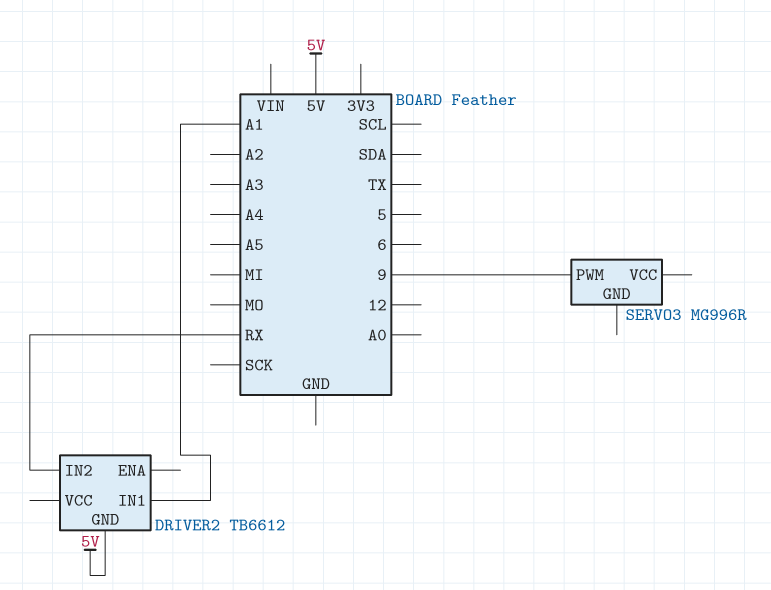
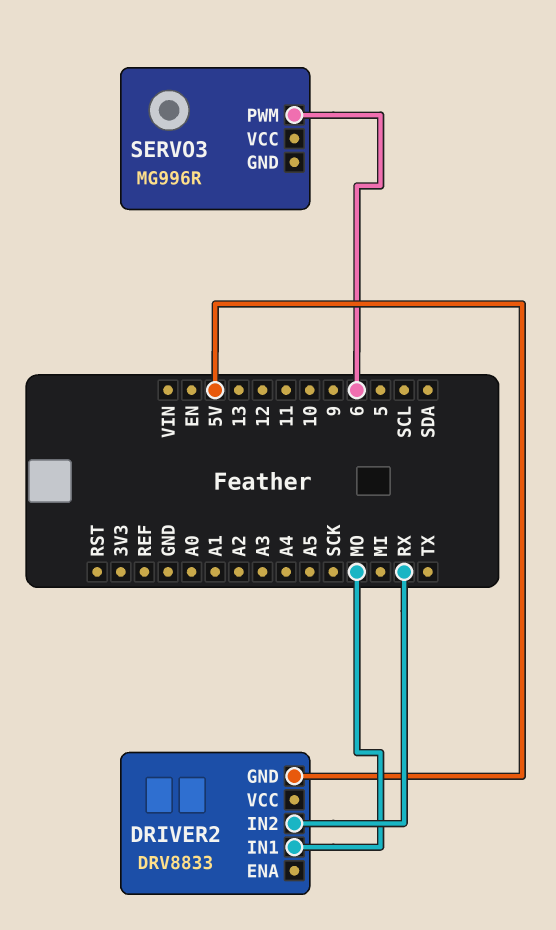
DRIVER2: TB6612 -> DRV8833
DRIVER2 pin IN1: A1 -> MO
SERVO3 pin PWM: 9 -> 6

